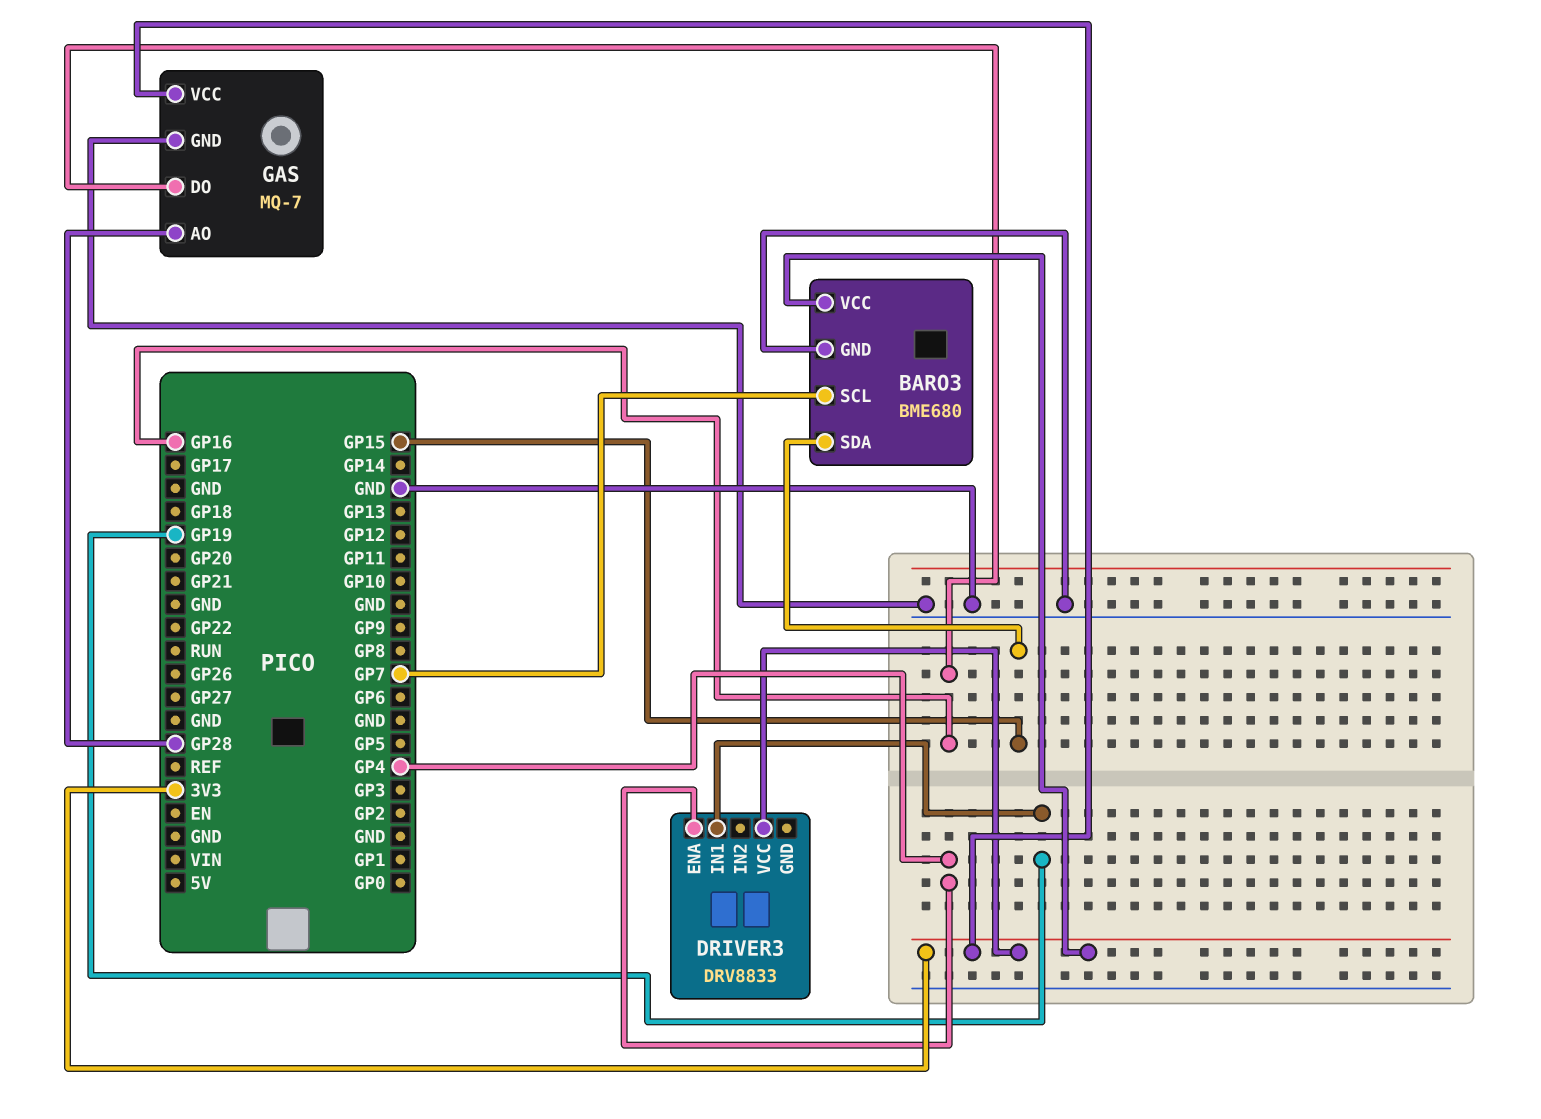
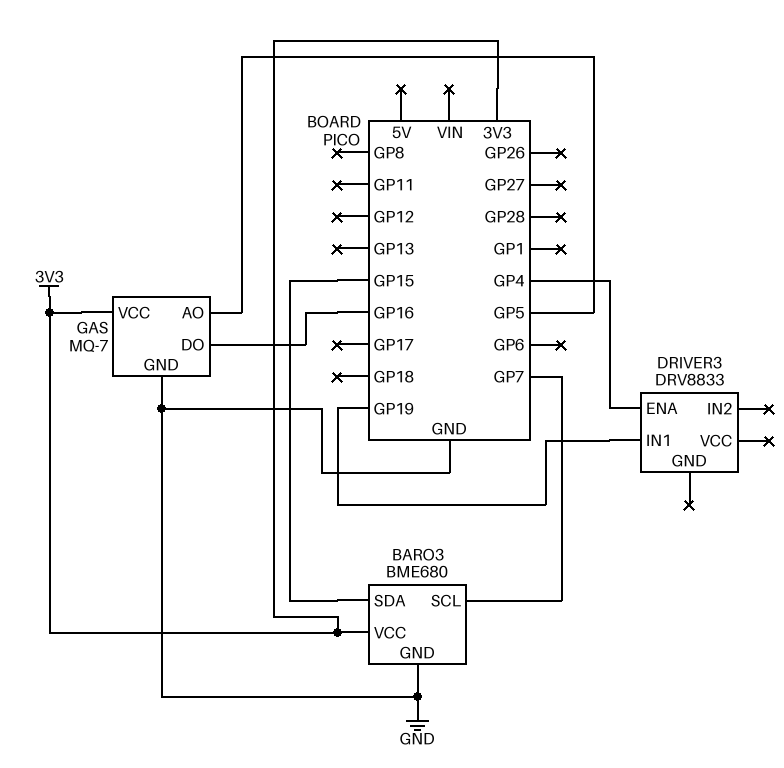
DRIVER3 pin VCC: 3V3 -> none
GAS pin AO: GP28 -> GP5

